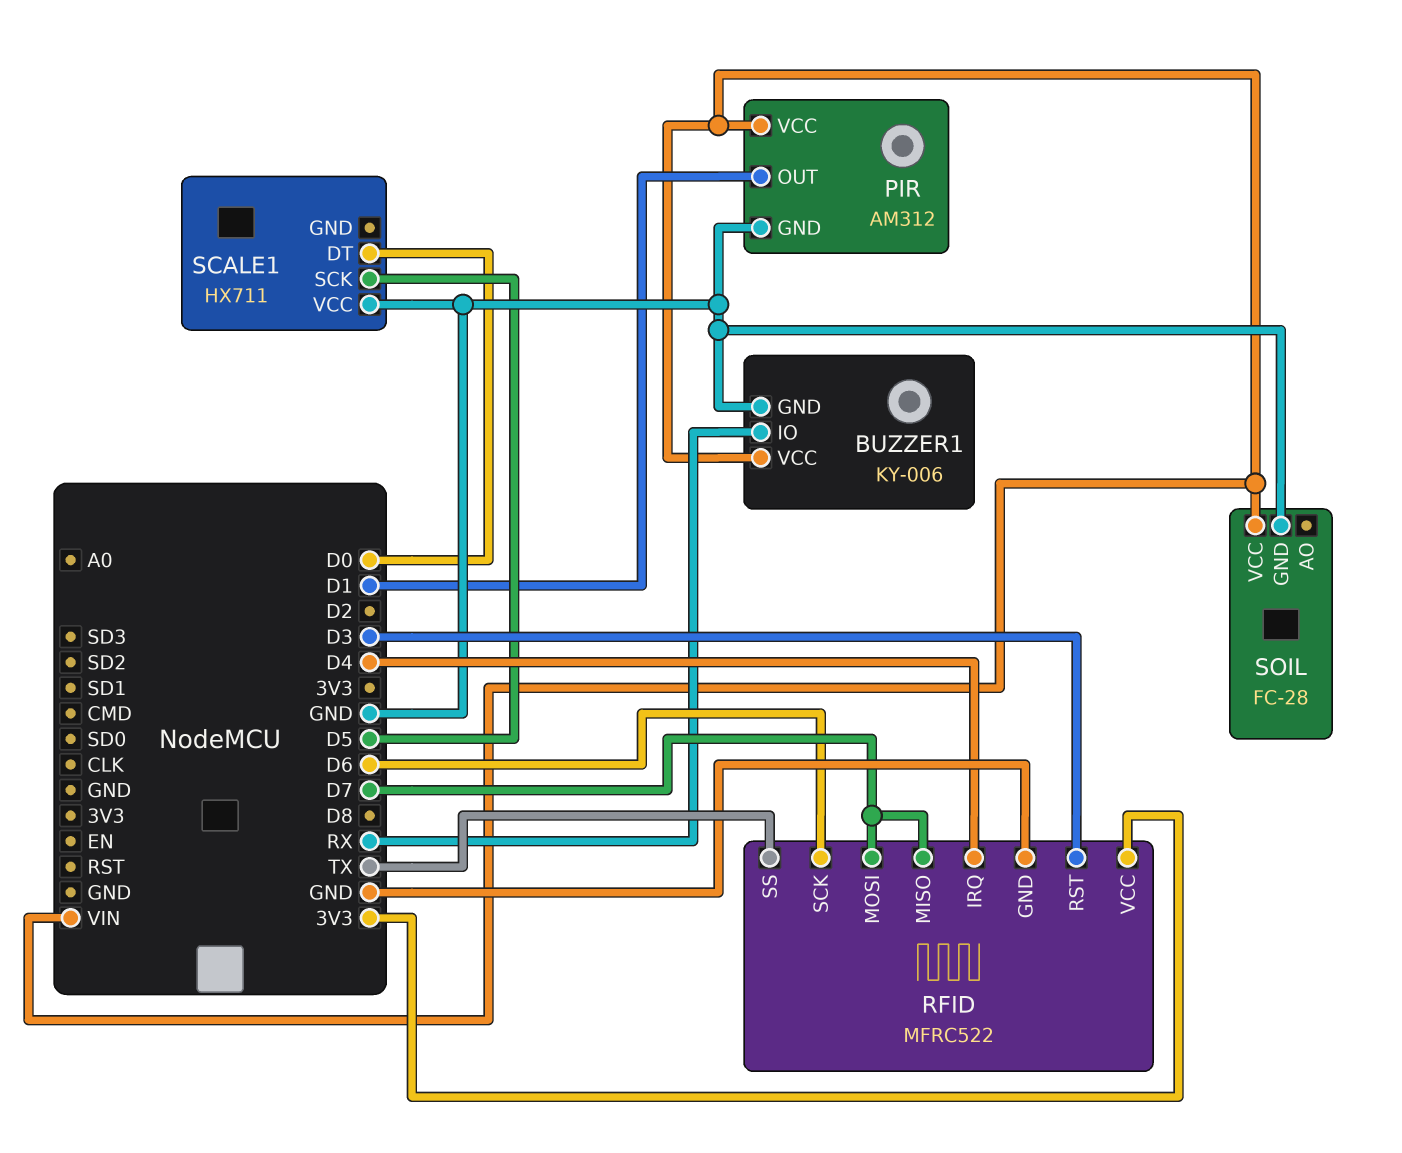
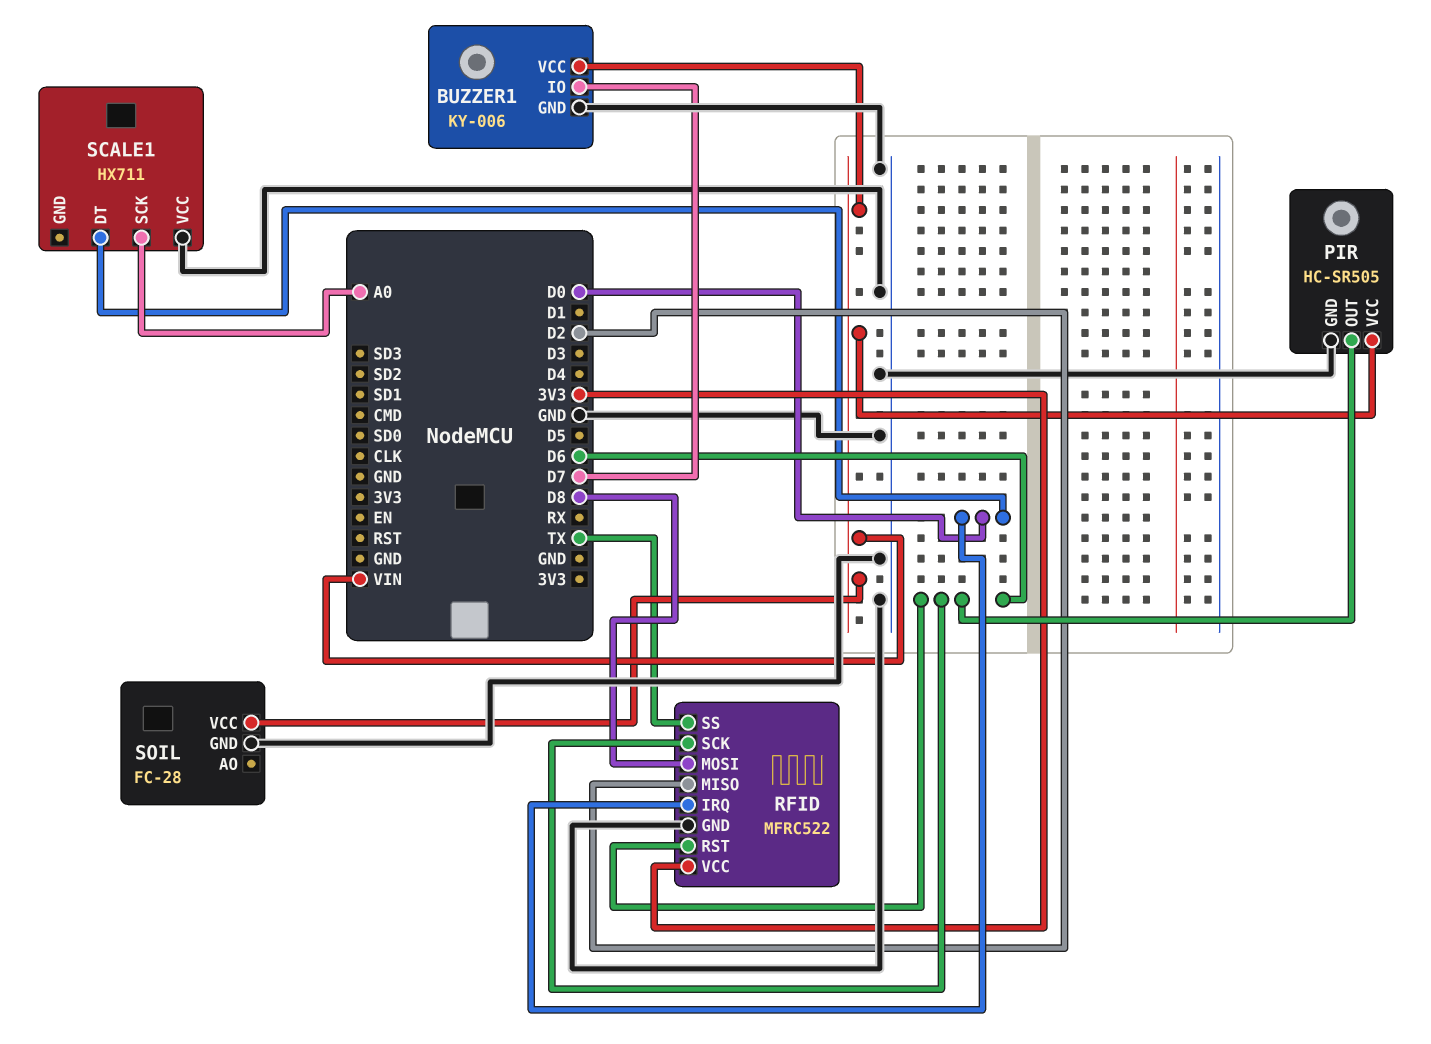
BUZZER1 pin IO: RX -> D7
PIR: AM312 -> HC-SR505
PIR pin OUT: D1 -> D6
RFID pin IRQ: D4 -> D0
RFID pin MISO: D7 -> D2
RFID pin MOSI: D7 -> D8
RFID pin RST: D3 -> D6
SCALE1 pin SCK: D5 -> A0

